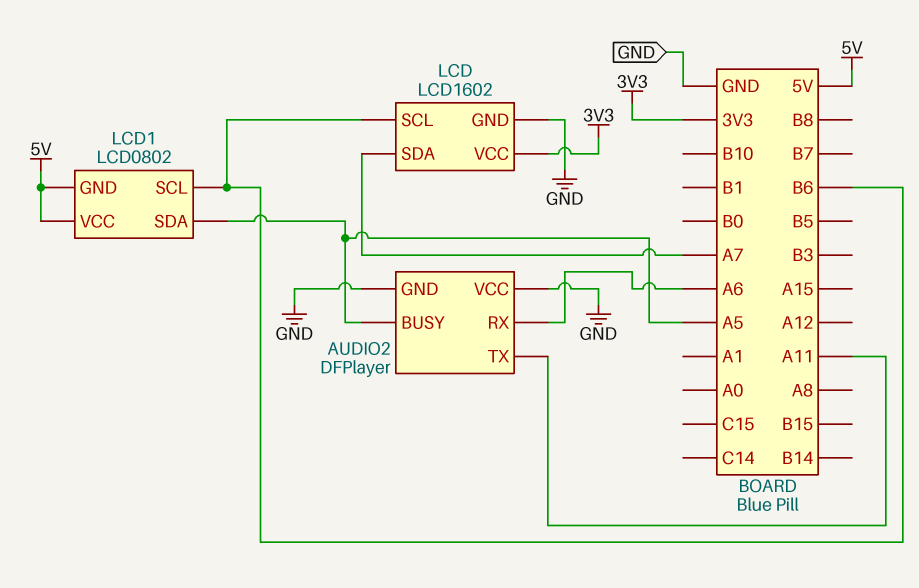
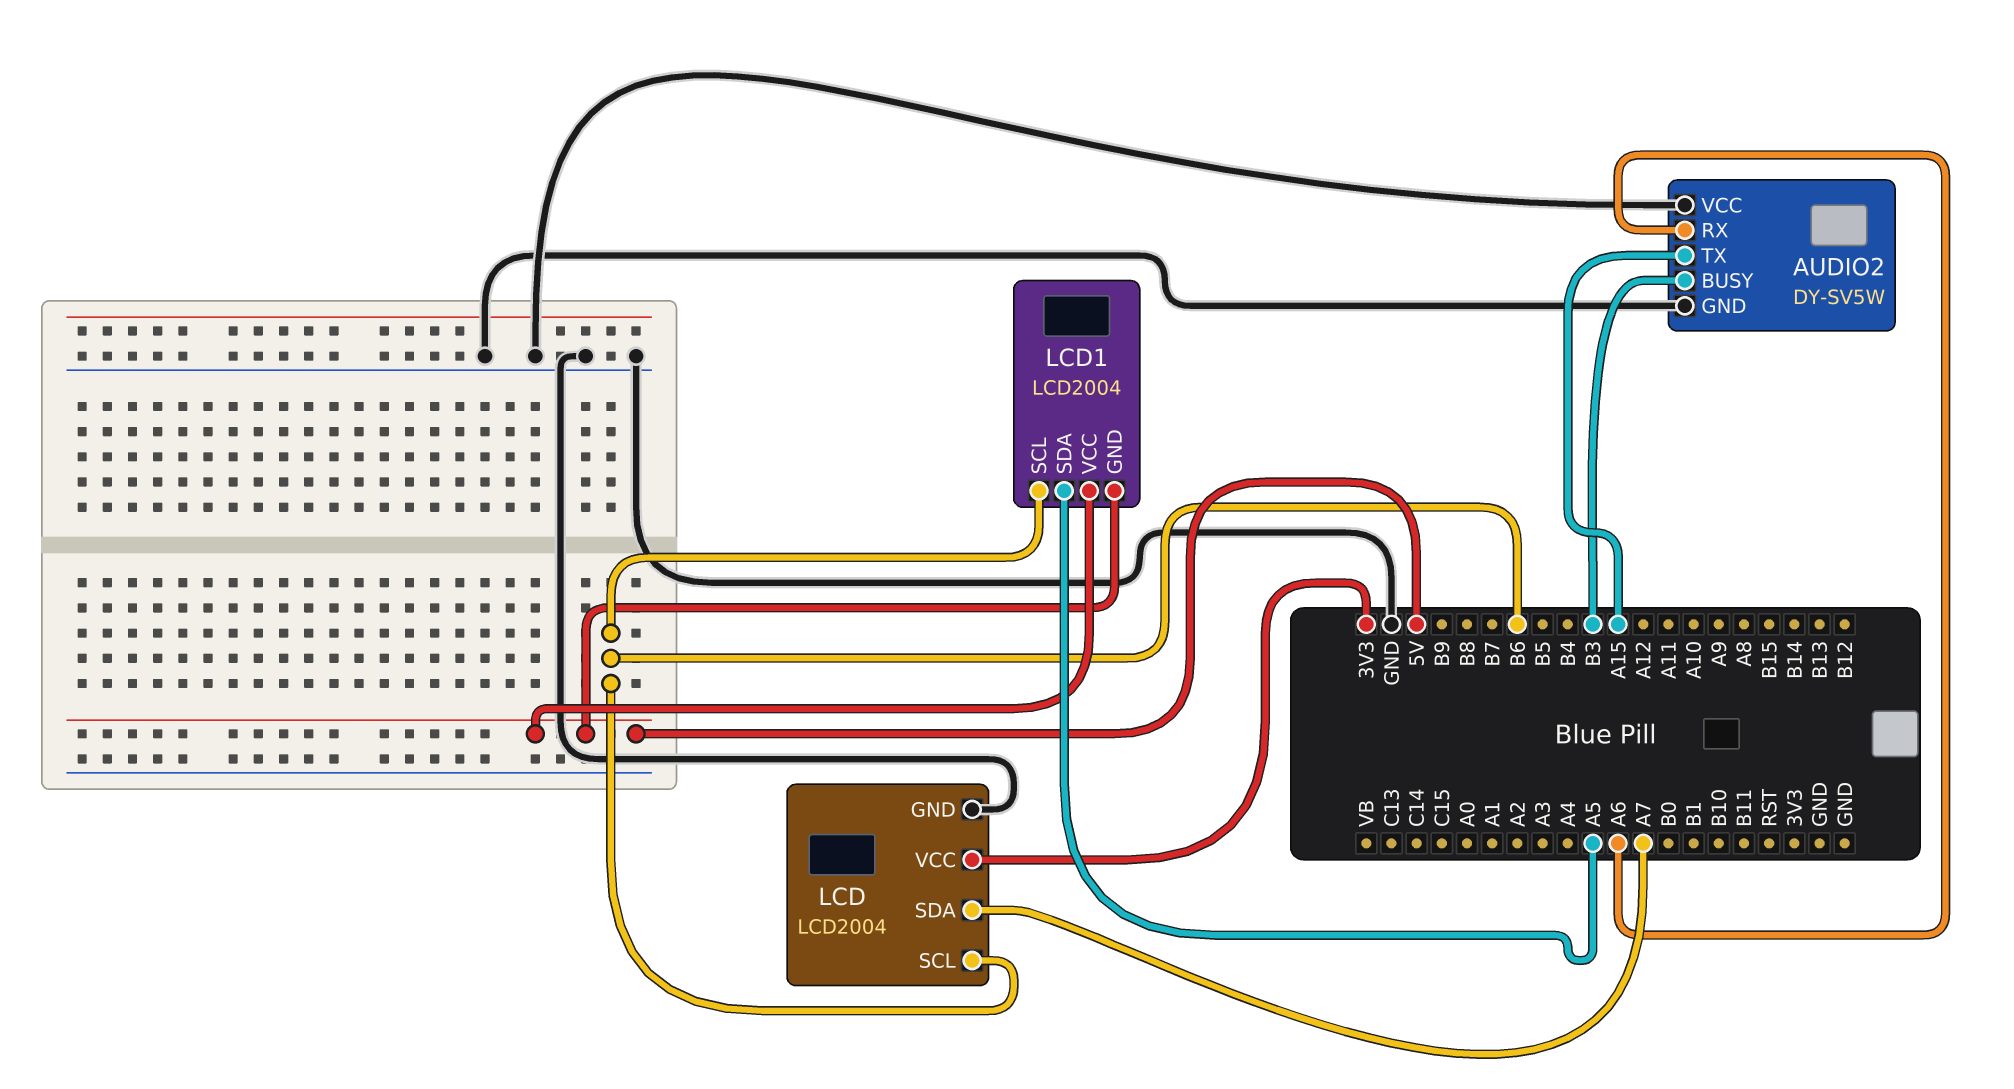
AUDIO2: DFPlayer -> DY-SV5W
AUDIO2 pin BUSY: A5 -> B3
AUDIO2 pin TX: A11 -> A15
LCD: LCD1602 -> LCD2004
LCD1: LCD0802 -> LCD2004

